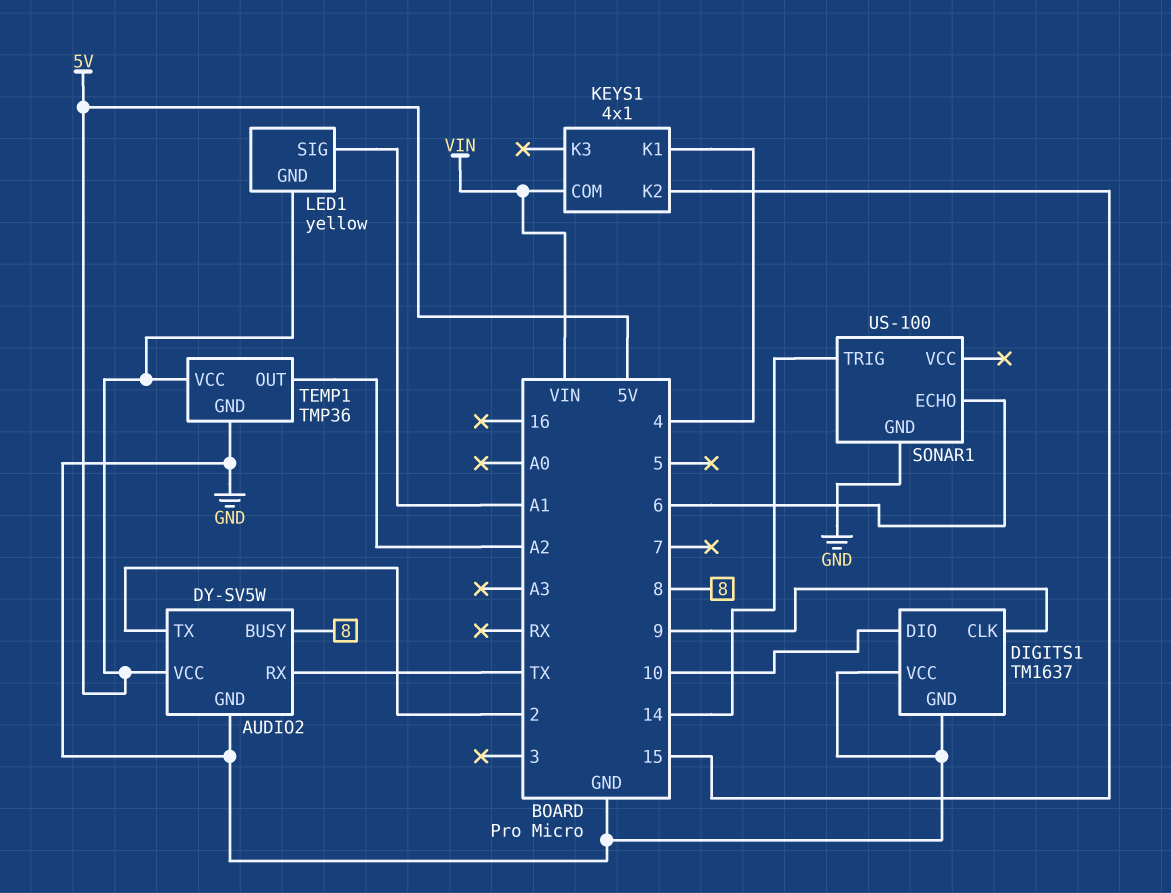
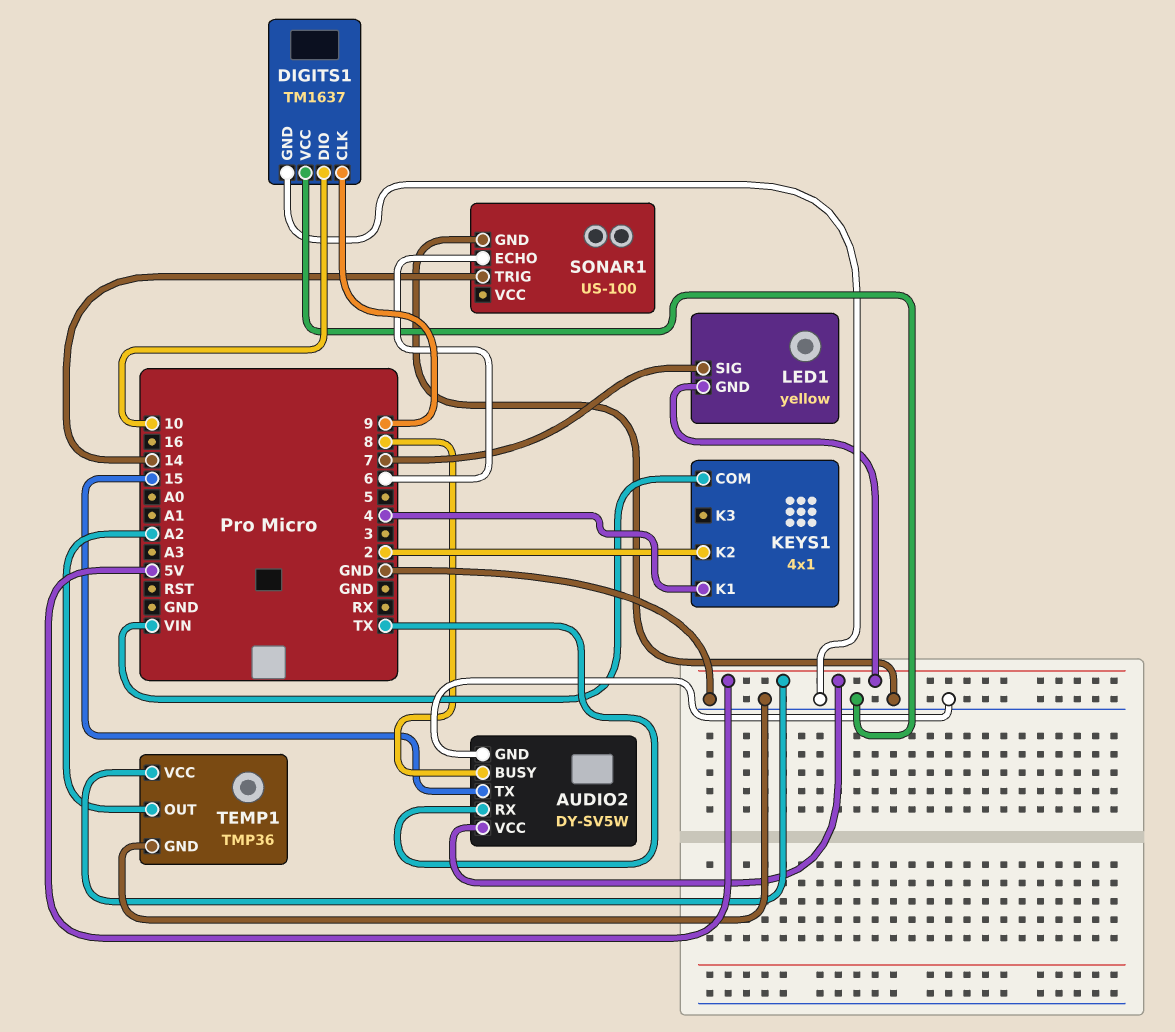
AUDIO2 pin TX: 2 -> 15
KEYS1 pin K2: 15 -> 2
LED1 pin SIG: A1 -> 7

